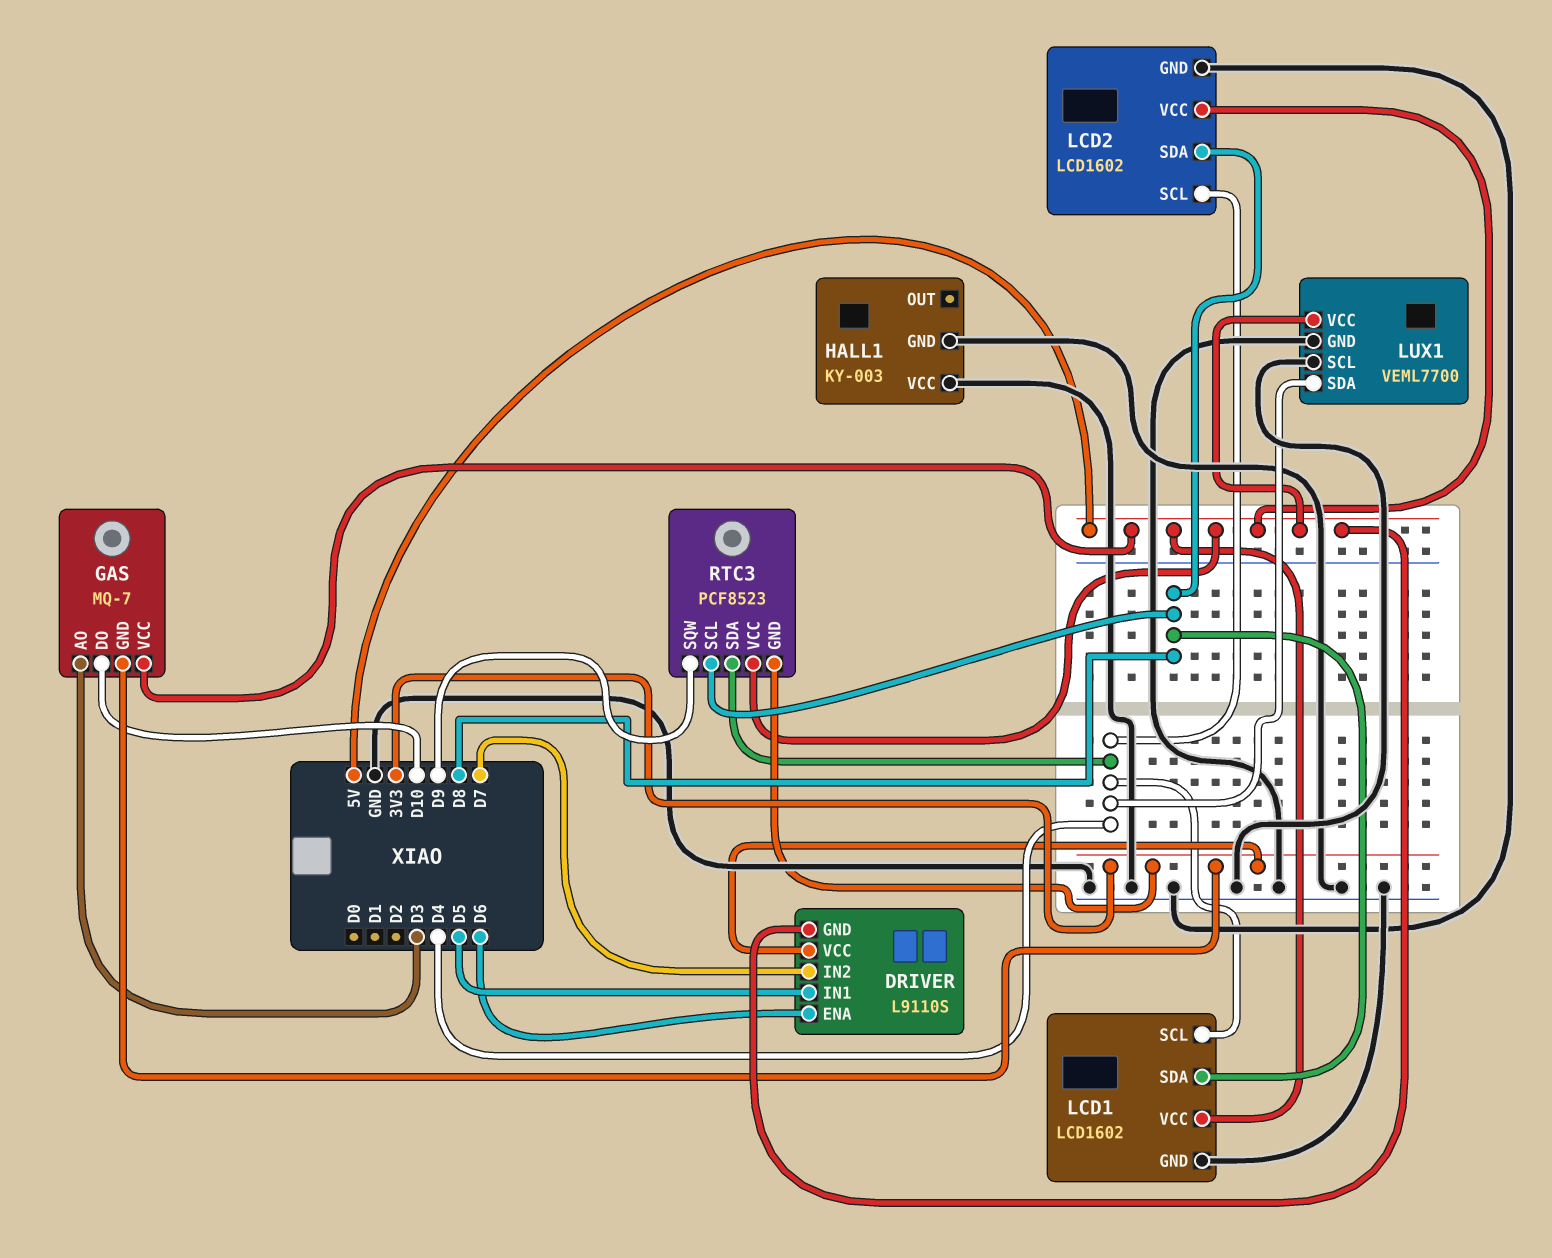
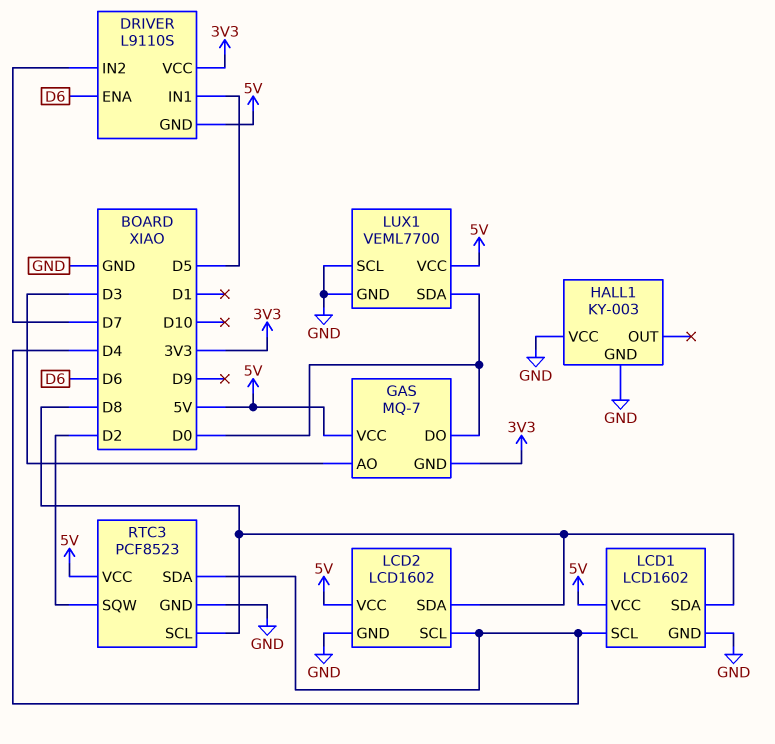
GAS pin DO: D10 -> D0
LUX1 pin SDA: D4 -> D0
RTC3 pin GND: 3V3 -> GND
RTC3 pin SQW: D9 -> D2

